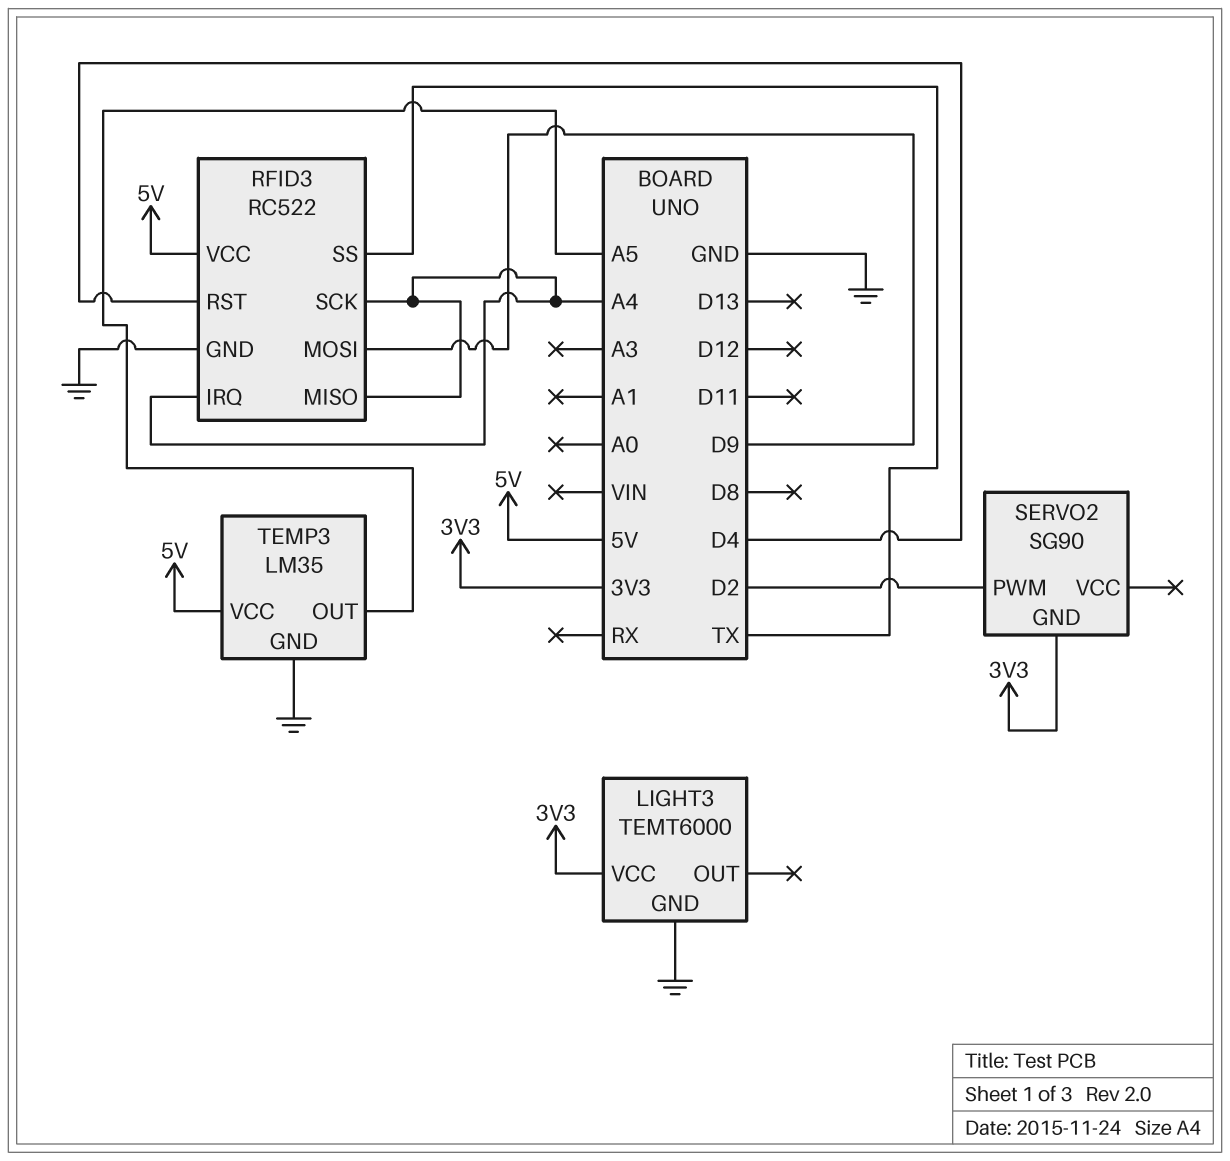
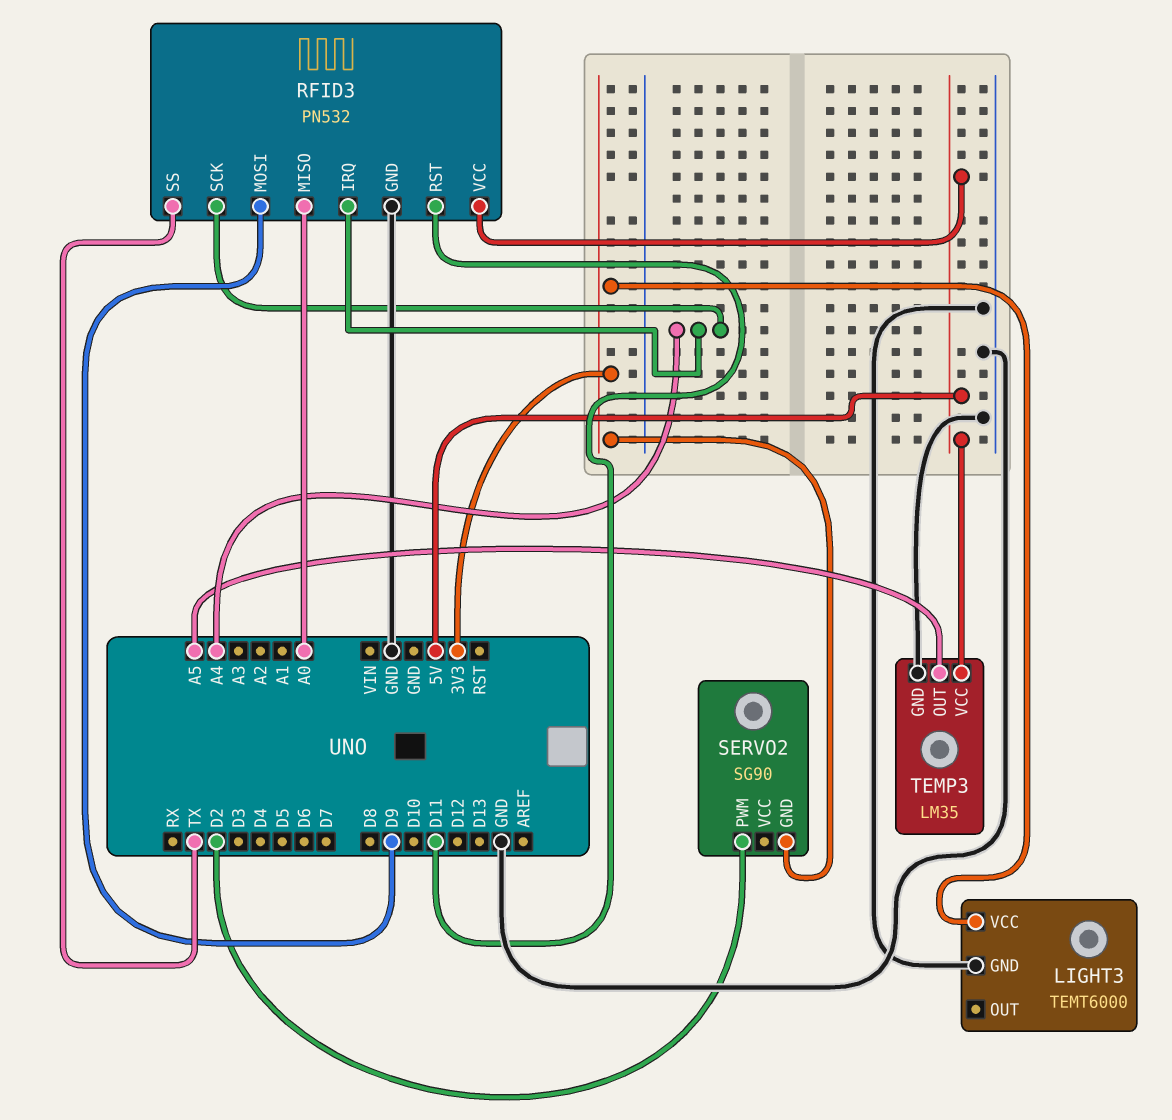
RFID3: RC522 -> PN532
RFID3 pin MISO: A4 -> A0
RFID3 pin RST: D4 -> D11

